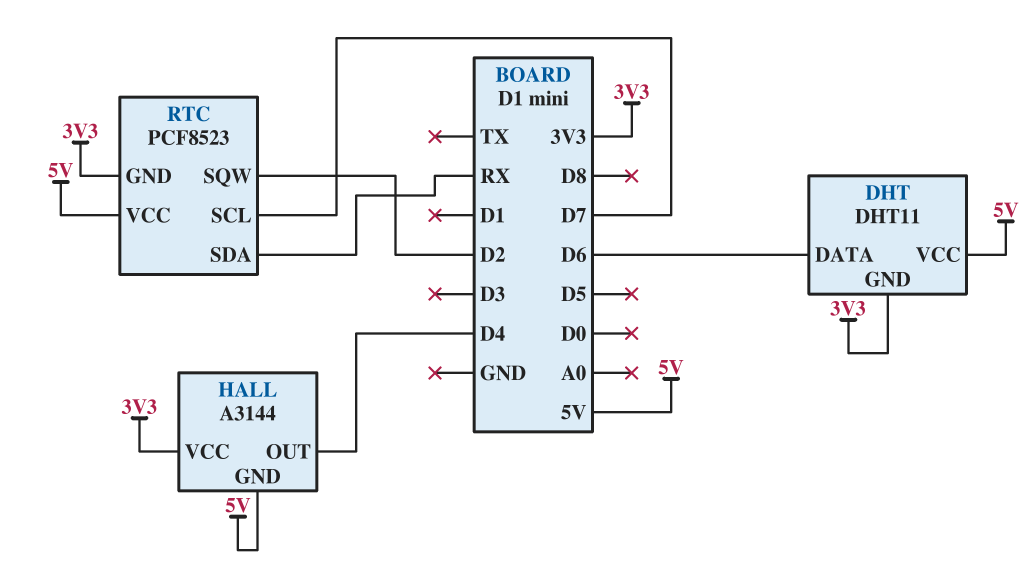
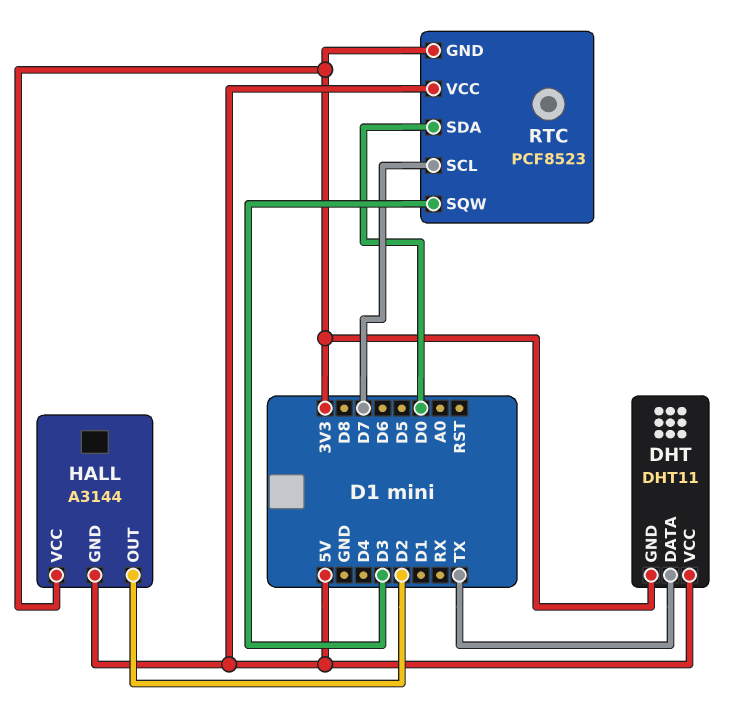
DHT pin DATA: D6 -> TX
HALL pin OUT: D4 -> D2
RTC pin SDA: RX -> D0
RTC pin SQW: D2 -> D3

